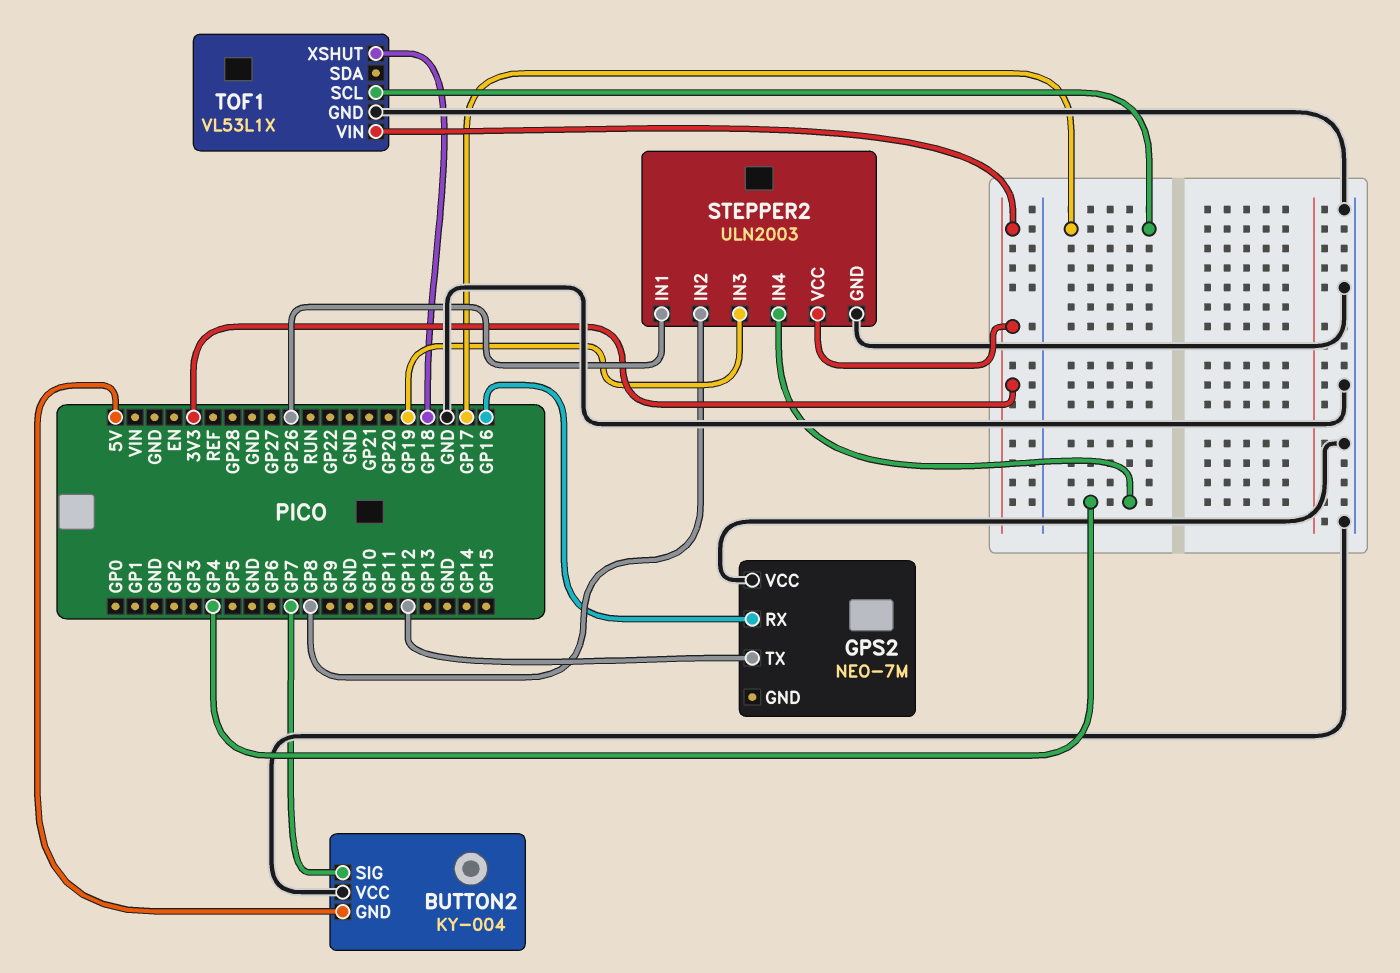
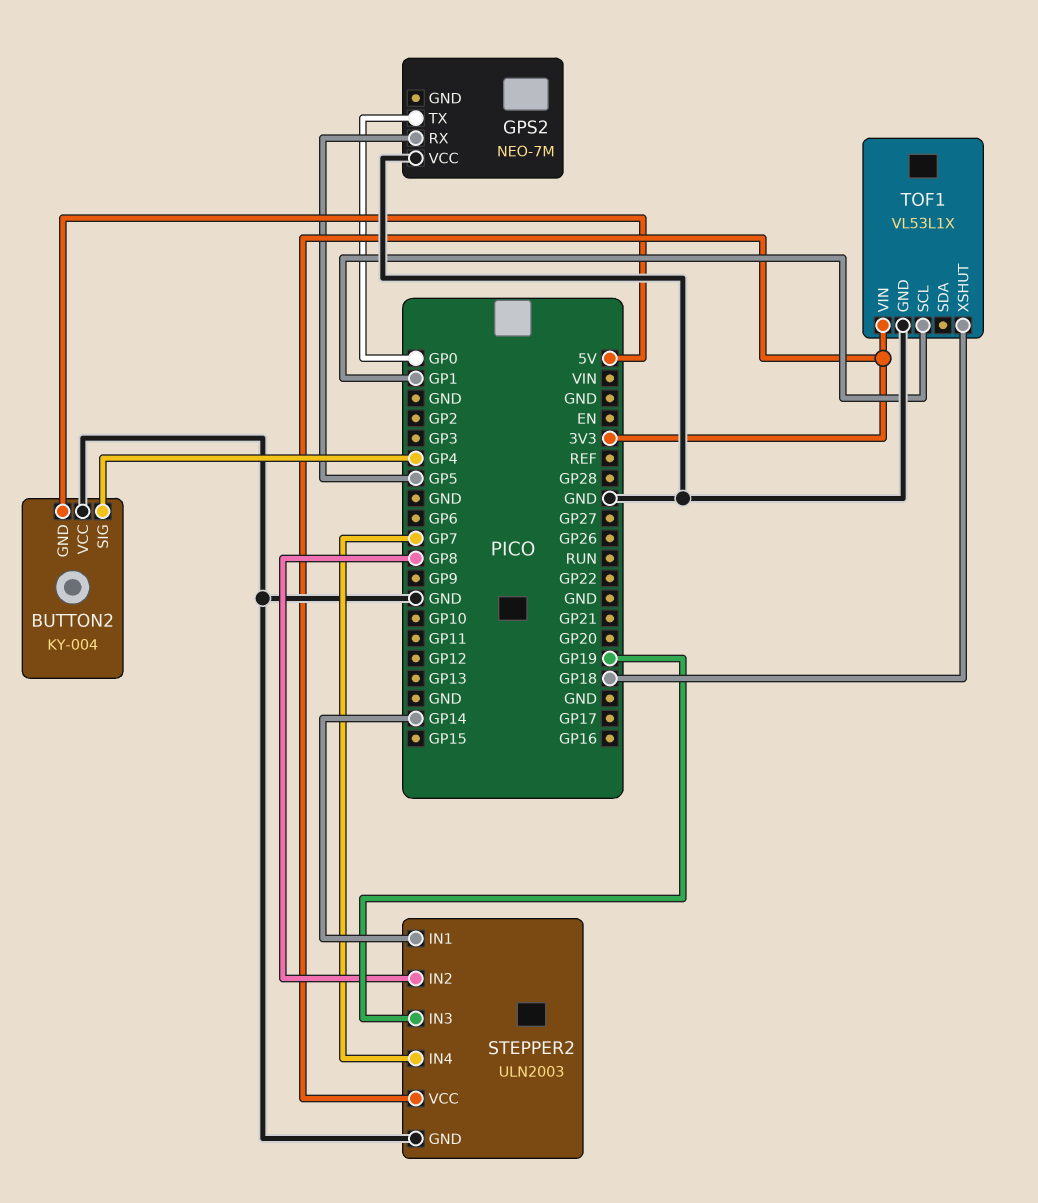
BUTTON2 pin SIG: GP7 -> GP4
GPS2 pin RX: GP16 -> GP5
GPS2 pin TX: GP12 -> GP0
STEPPER2 pin IN1: GP26 -> GP14
STEPPER2 pin IN4: GP4 -> GP7
TOF1 pin SCL: GP17 -> GP1

